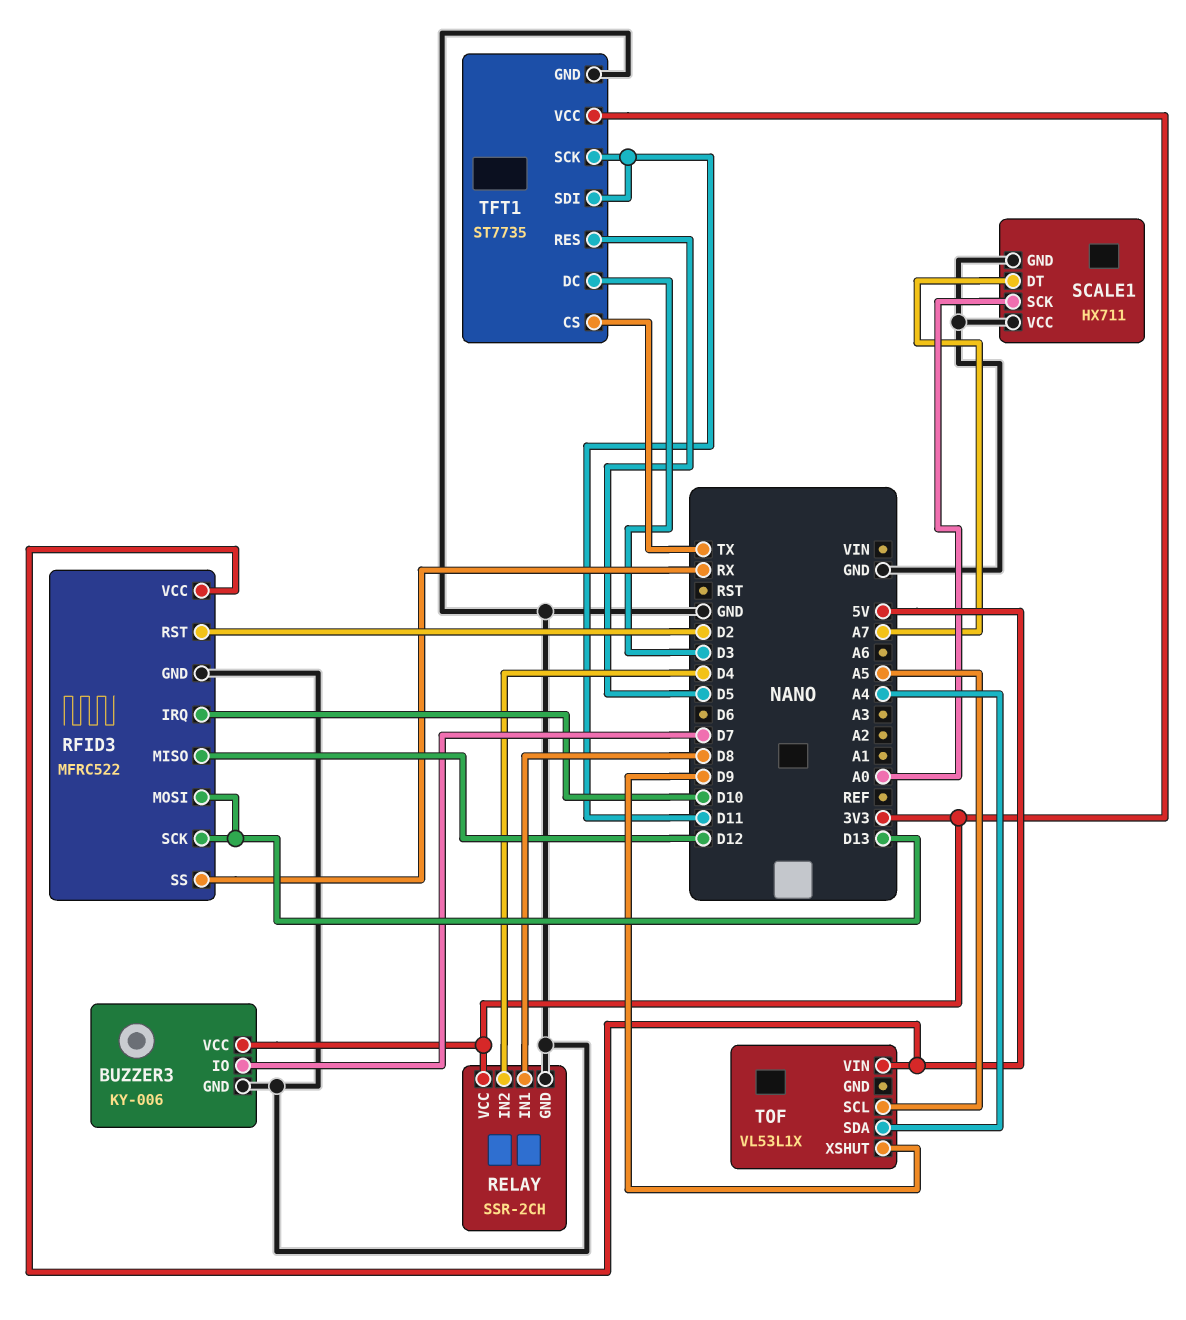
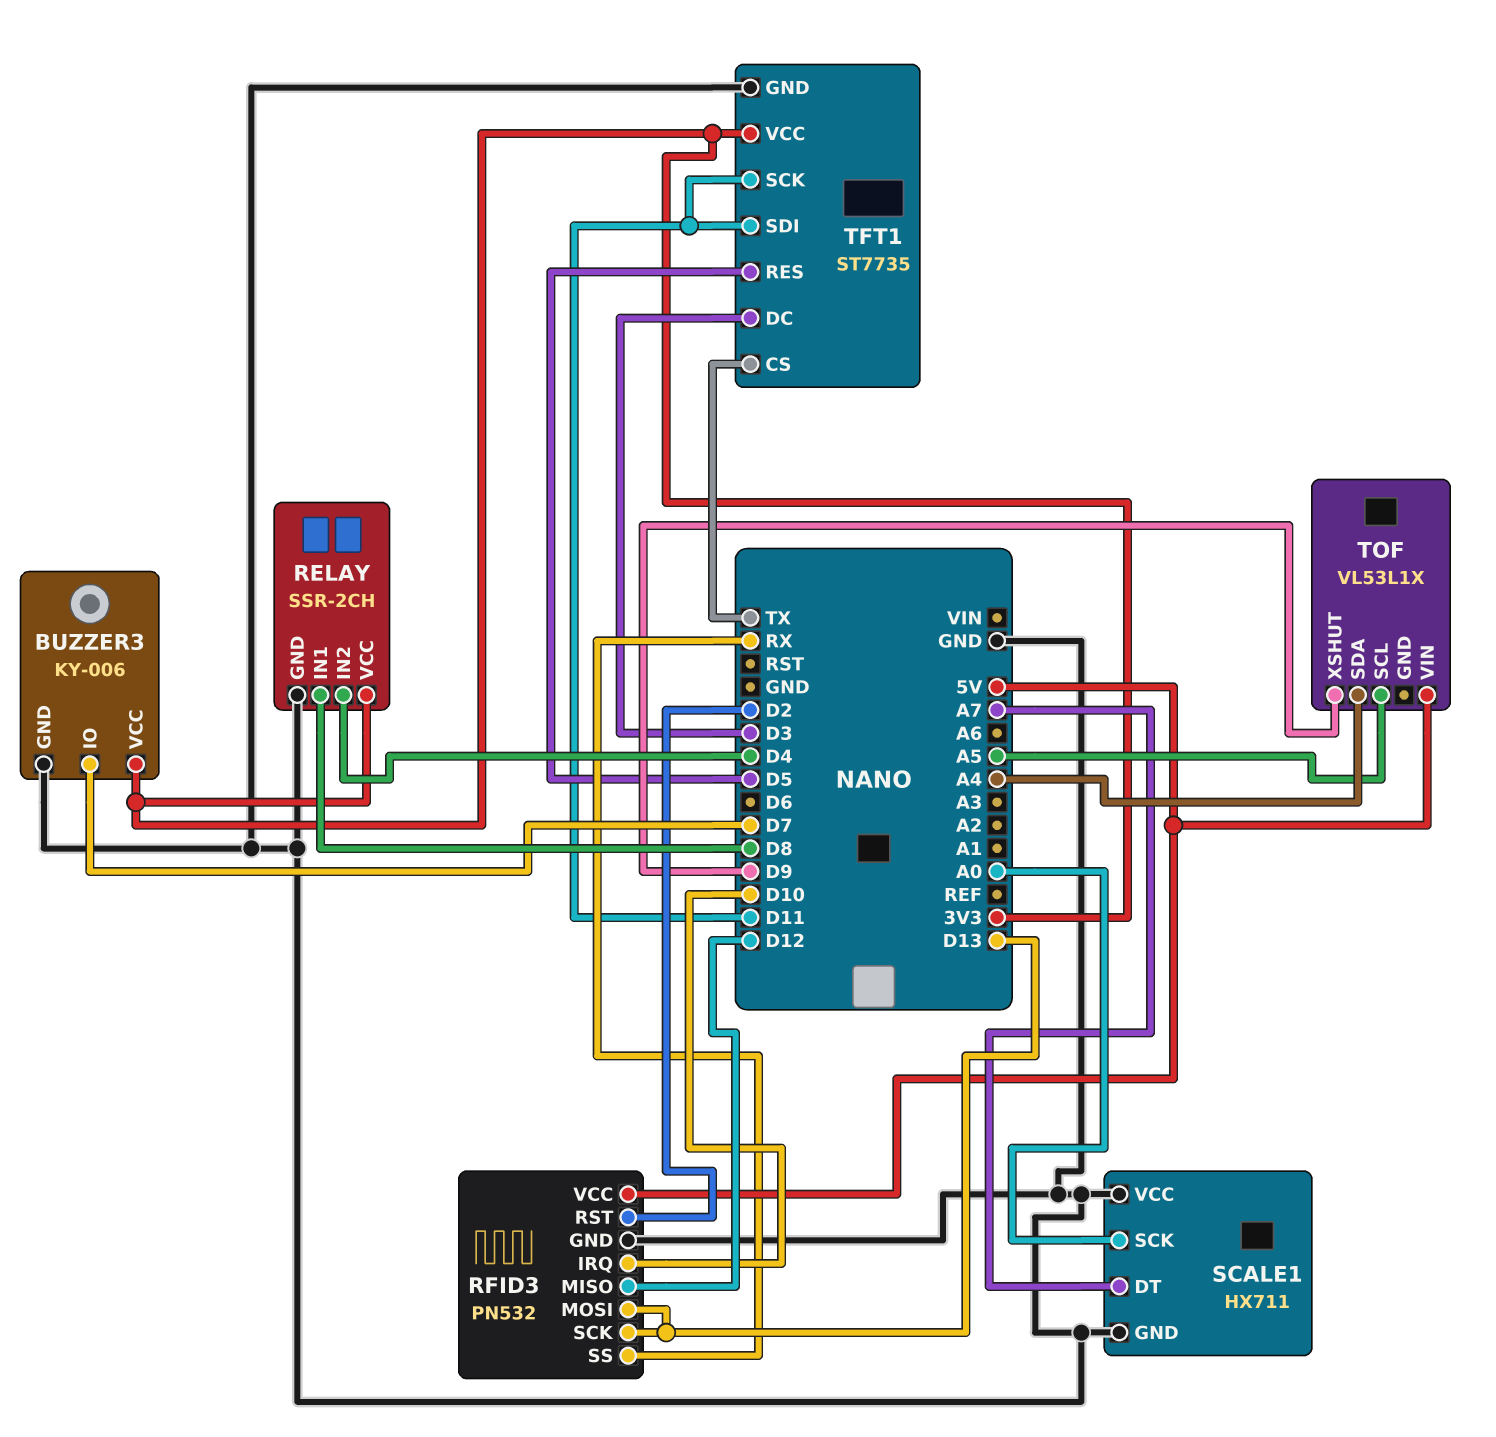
RFID3: MFRC522 -> PN532

